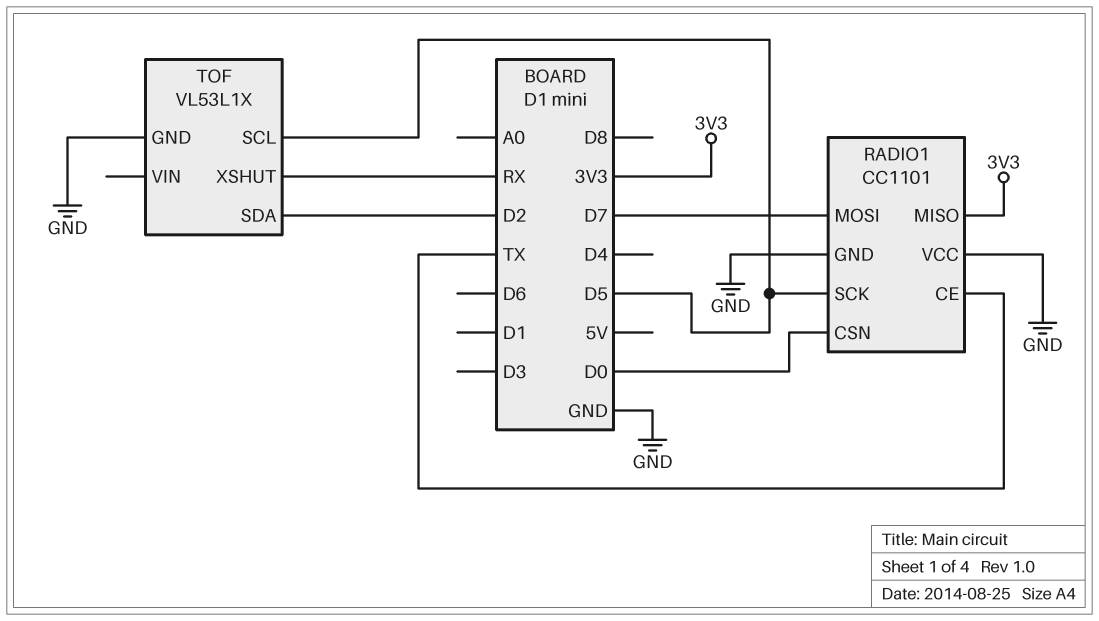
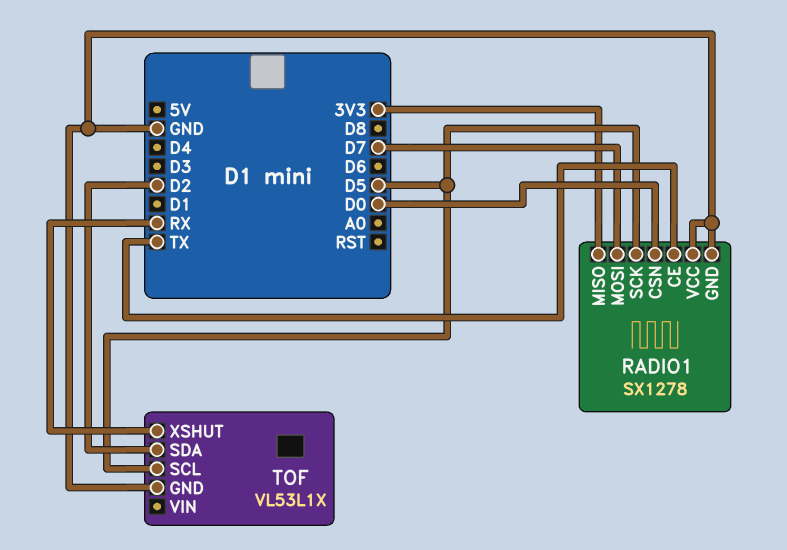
RADIO1: CC1101 -> SX1278

